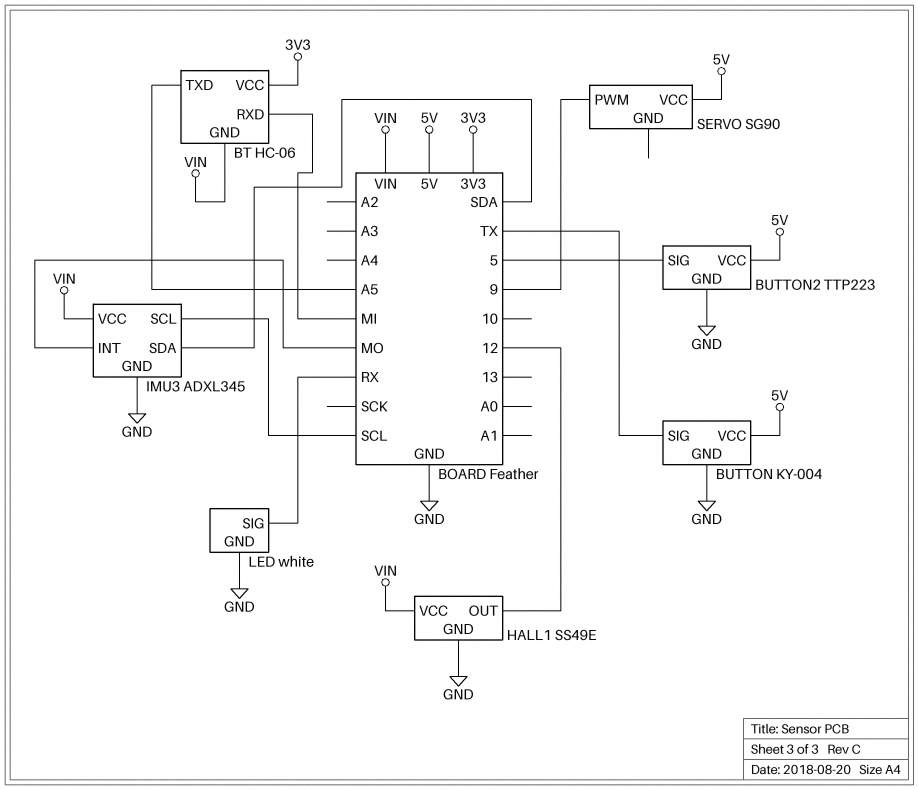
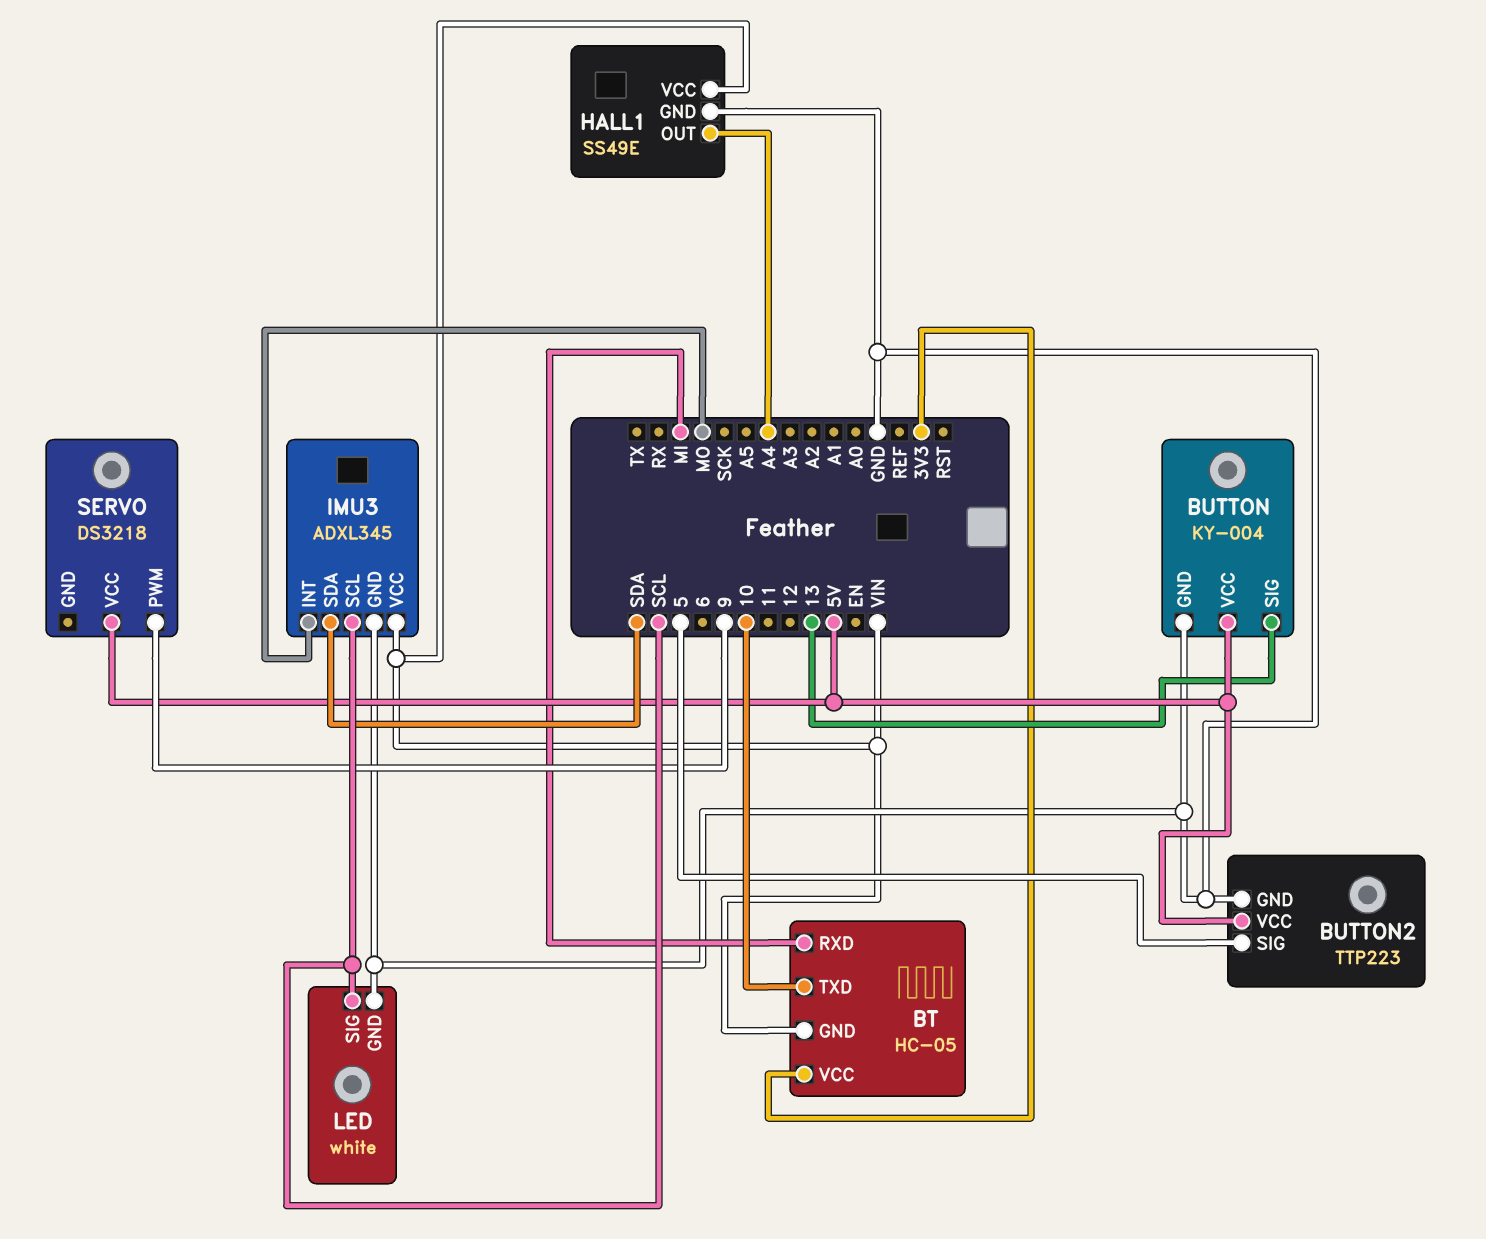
BT: HC-06 -> HC-05
BT pin TXD: A5 -> 10
BUTTON pin SIG: TX -> 13
HALL1 pin OUT: 12 -> A4
LED pin SIG: RX -> SCL
SERVO: SG90 -> DS3218

